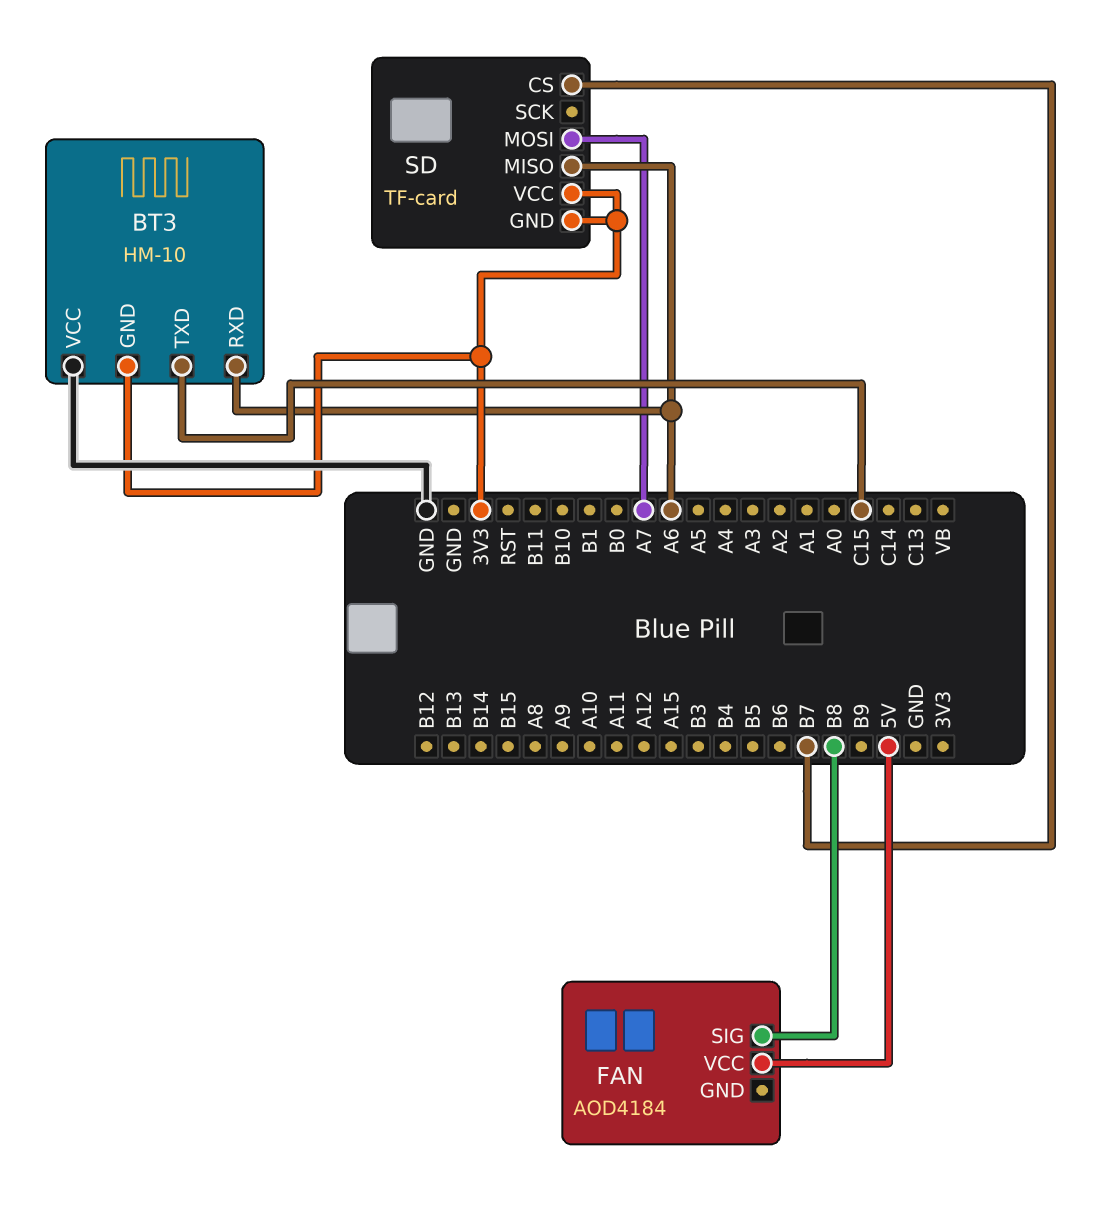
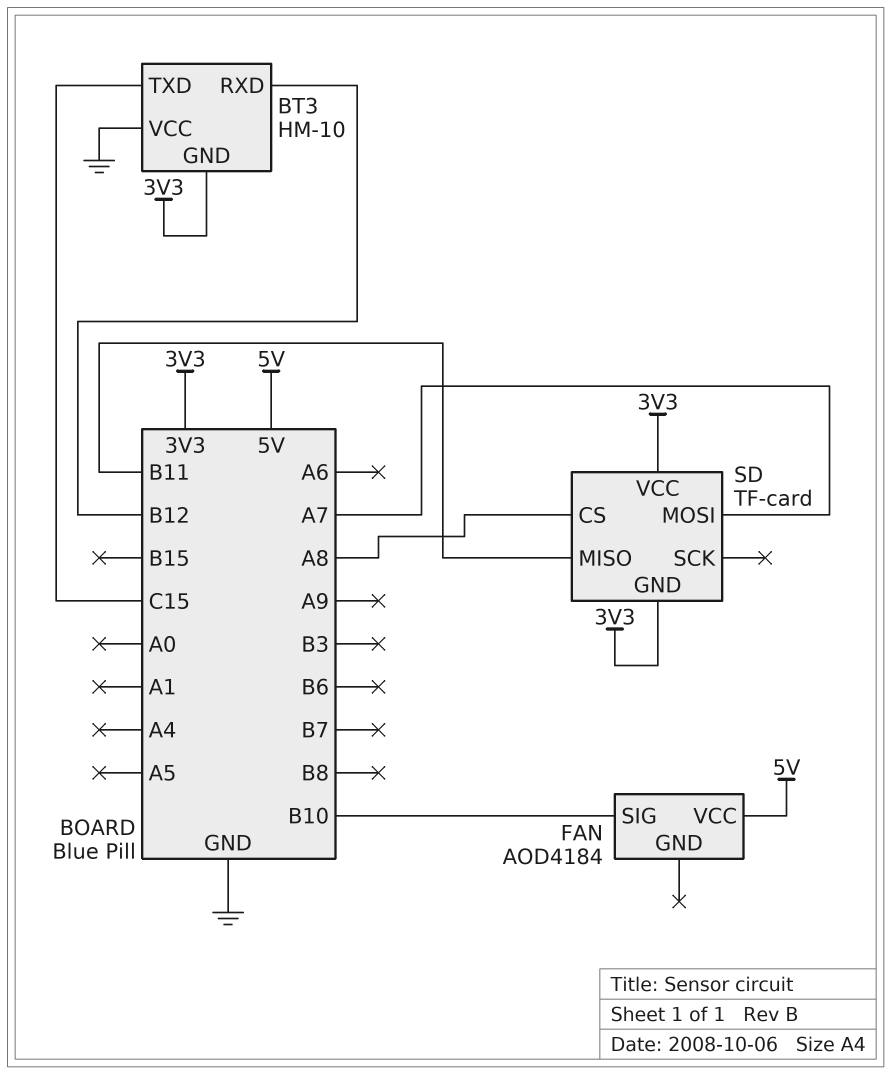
BT3 pin RXD: A6 -> B12
FAN pin SIG: B8 -> B10
SD pin CS: B7 -> A8
SD pin MISO: A6 -> B11

